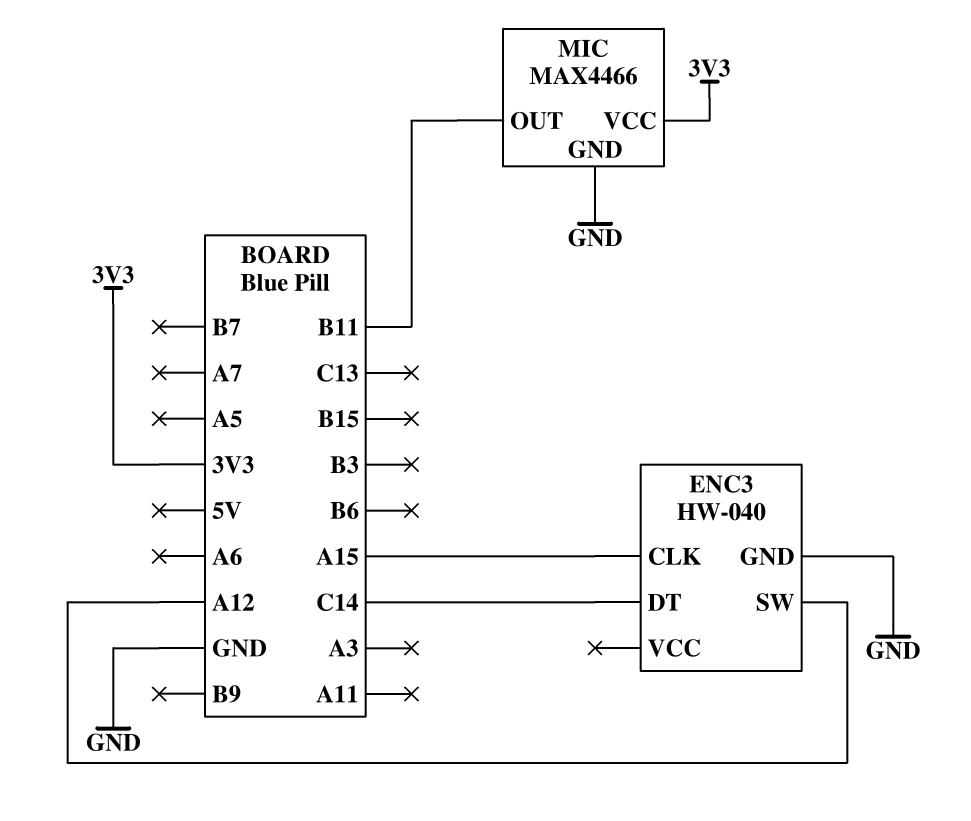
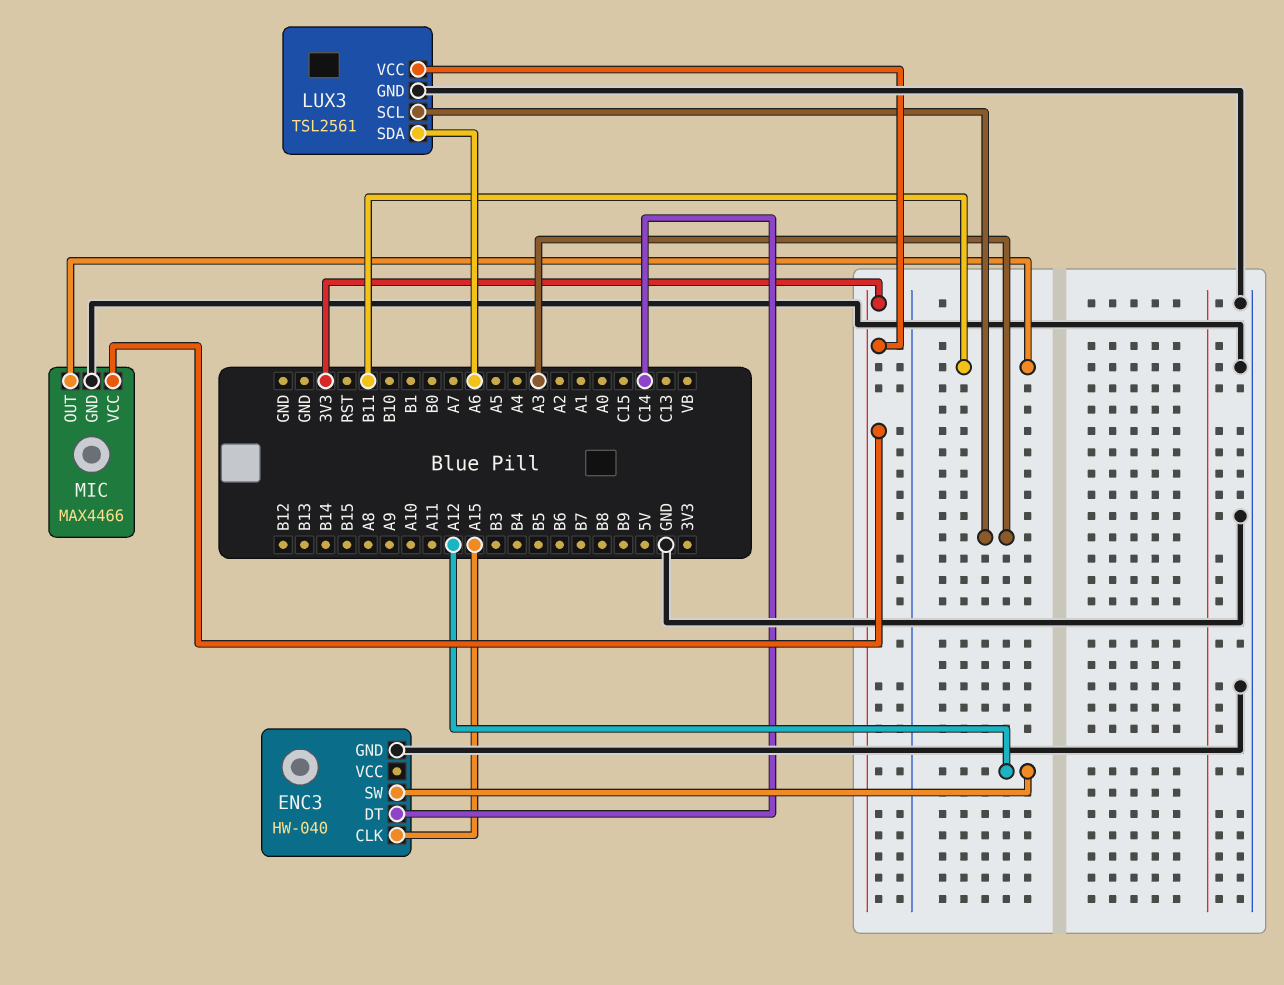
LUX3: none -> TSL2561
LUX3 pin GND: none -> GND
LUX3 pin SCL: none -> A3
LUX3 pin SDA: none -> A6
LUX3 pin VCC: none -> 3V3

